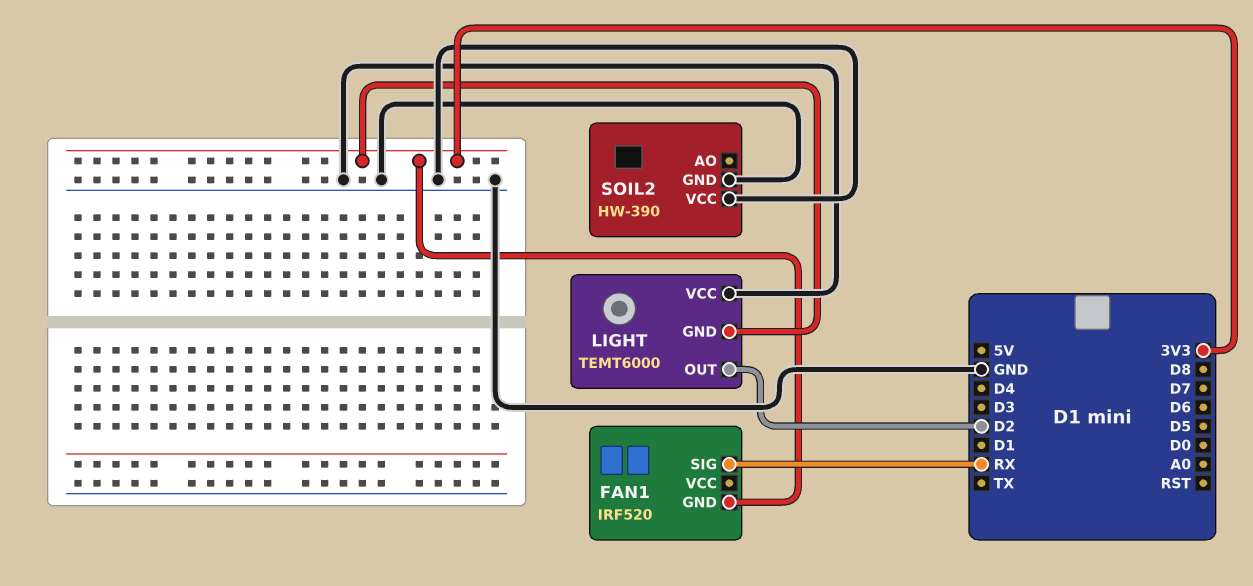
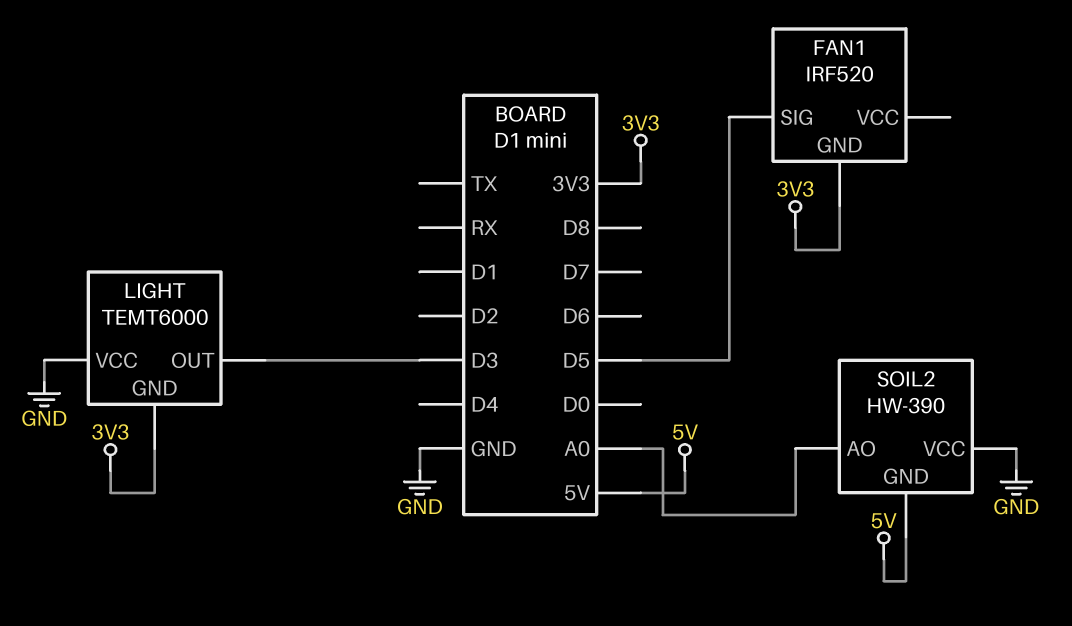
FAN1 pin SIG: RX -> D5
LIGHT pin OUT: D2 -> D3
SOIL2 pin AO: none -> A0
SOIL2 pin GND: GND -> 5V

